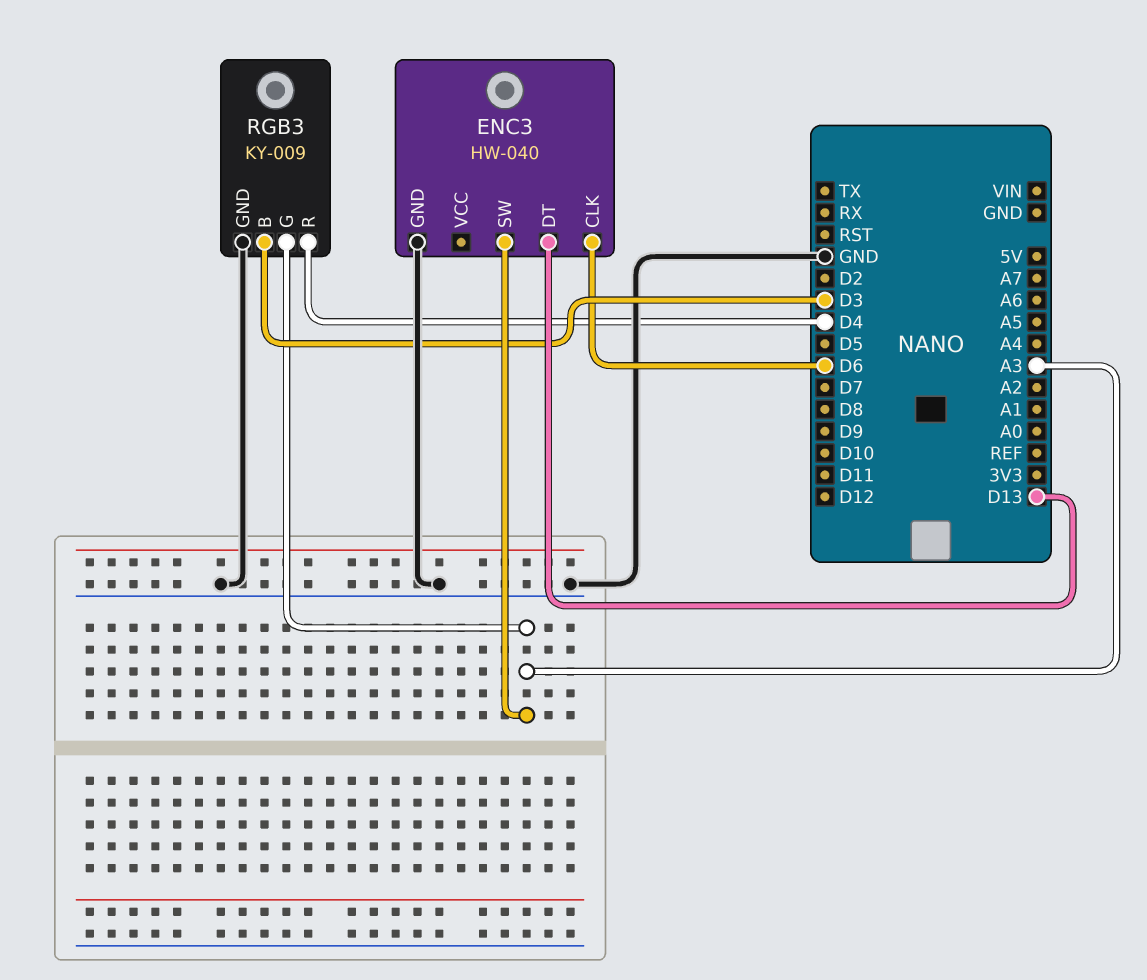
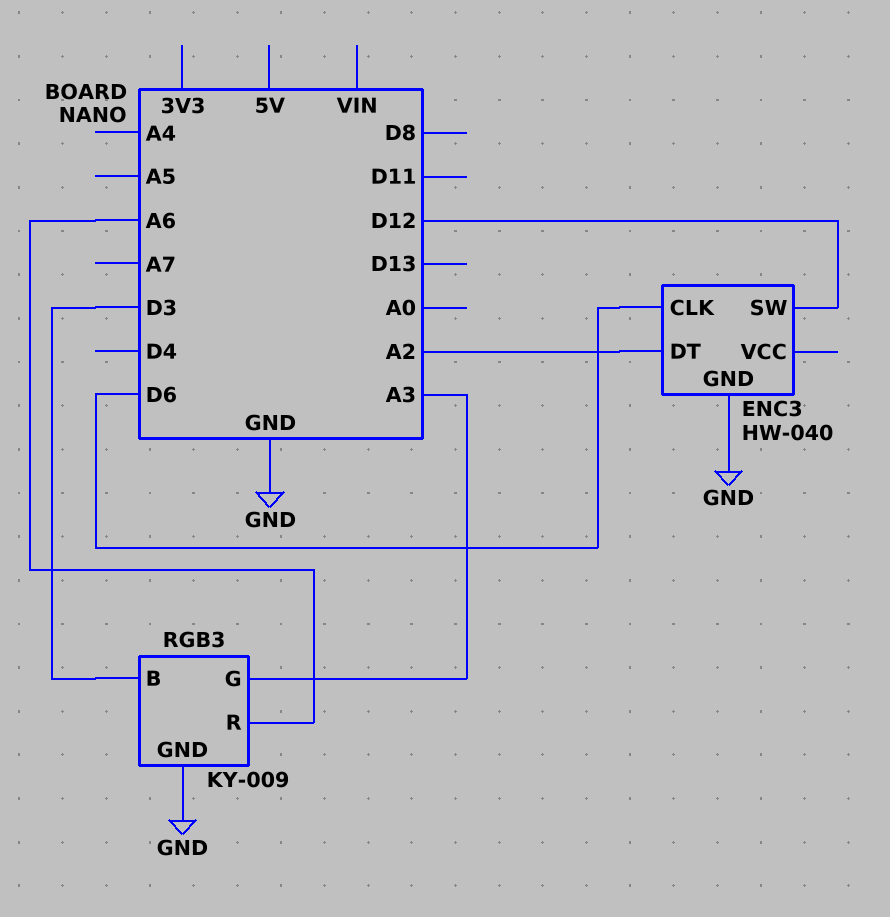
ENC3 pin DT: D13 -> A2
ENC3 pin SW: A3 -> D12
RGB3 pin R: D4 -> A6

